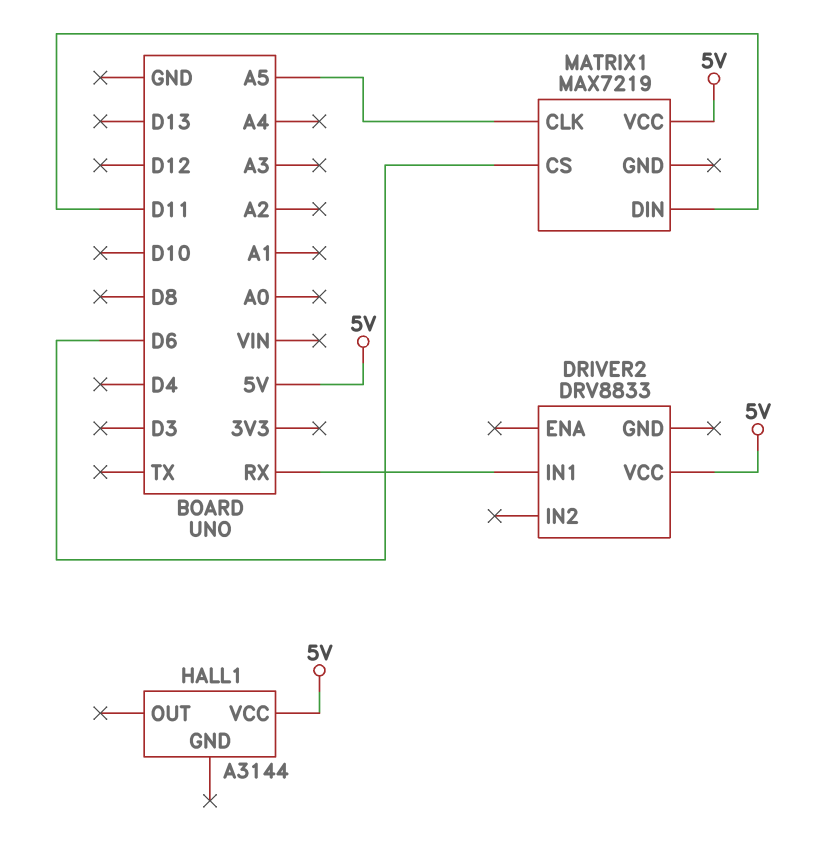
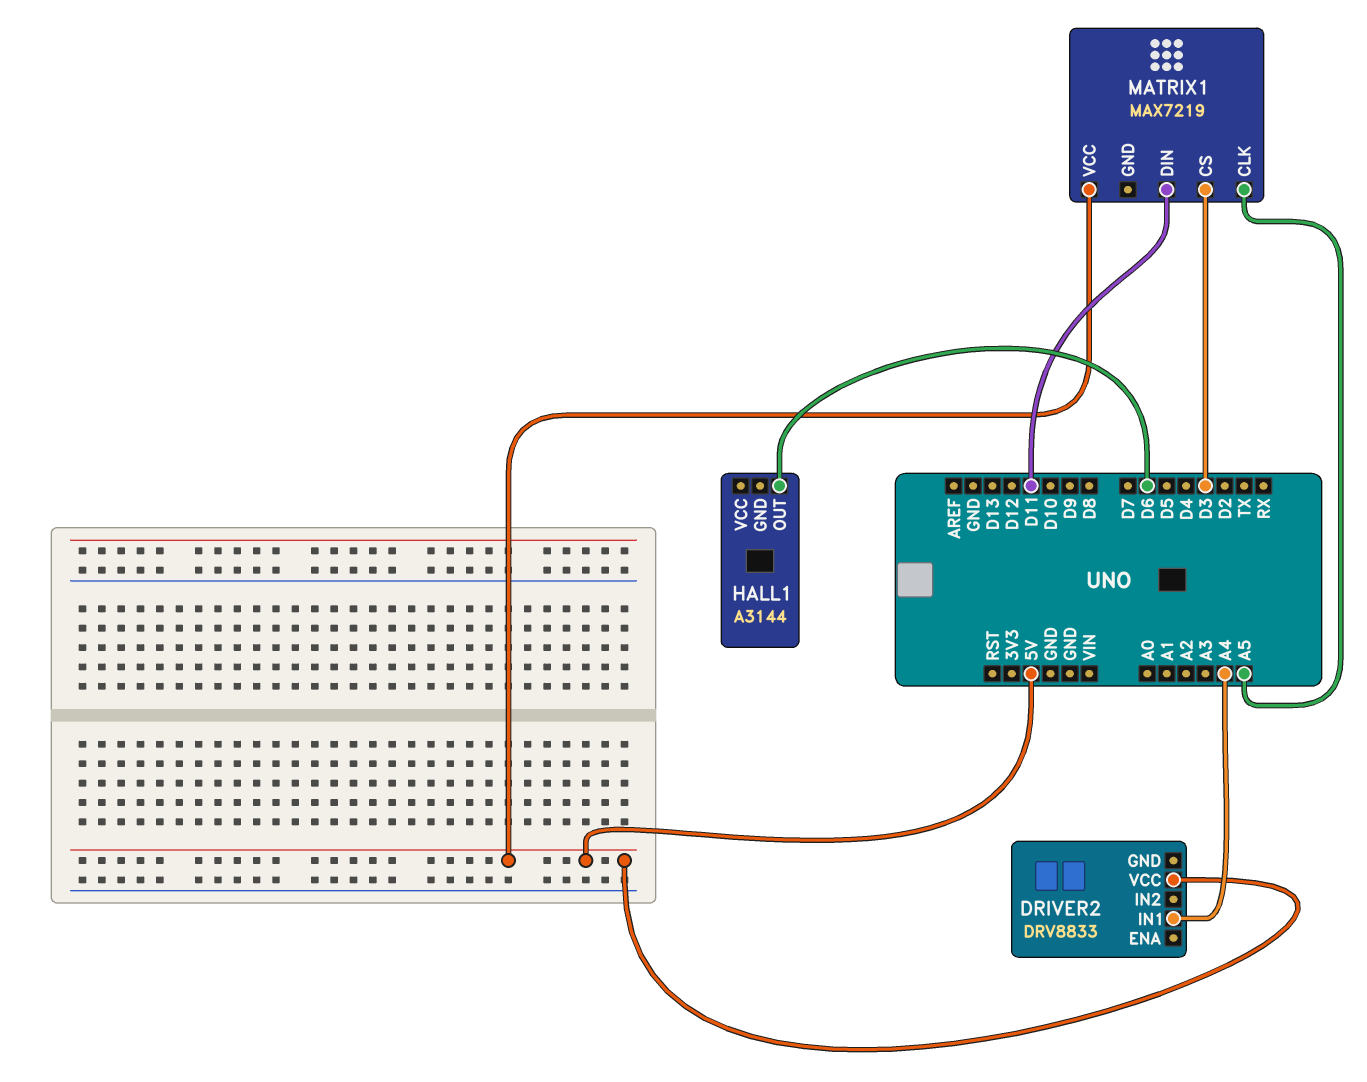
DRIVER2 pin IN1: RX -> A4
HALL1 pin OUT: none -> D6
HALL1 pin VCC: 5V -> none
MATRIX1 pin CS: D6 -> D3

